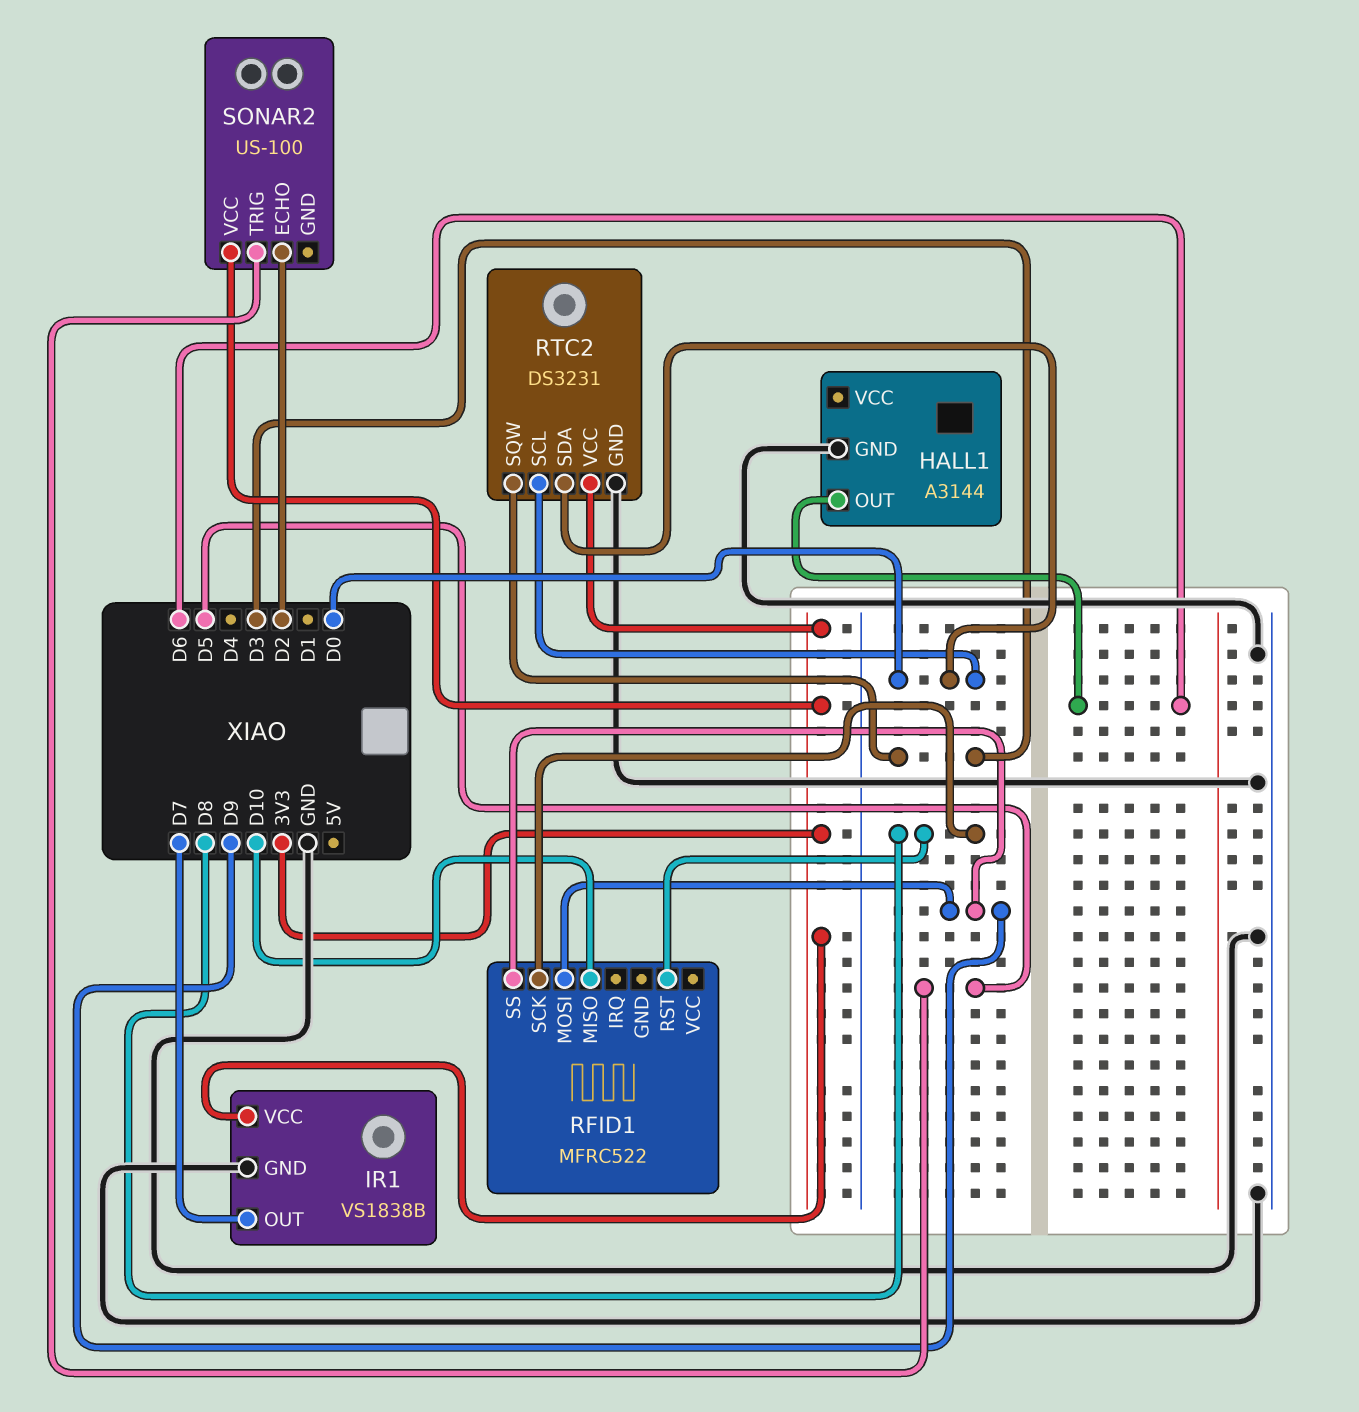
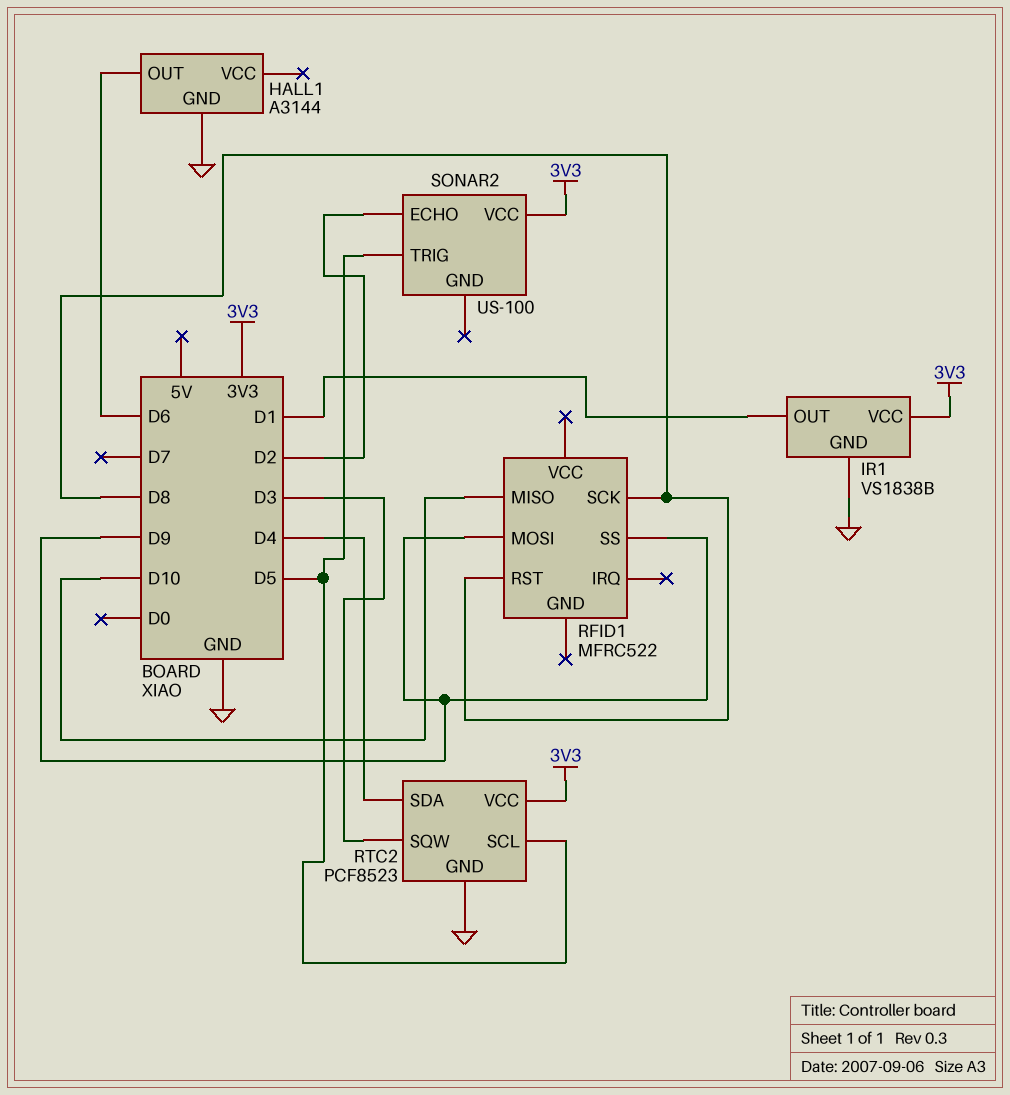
IR1 pin OUT: D7 -> D1
RTC2: DS3231 -> PCF8523
RTC2 pin SCL: D0 -> D5
RTC2 pin SDA: D0 -> D4

